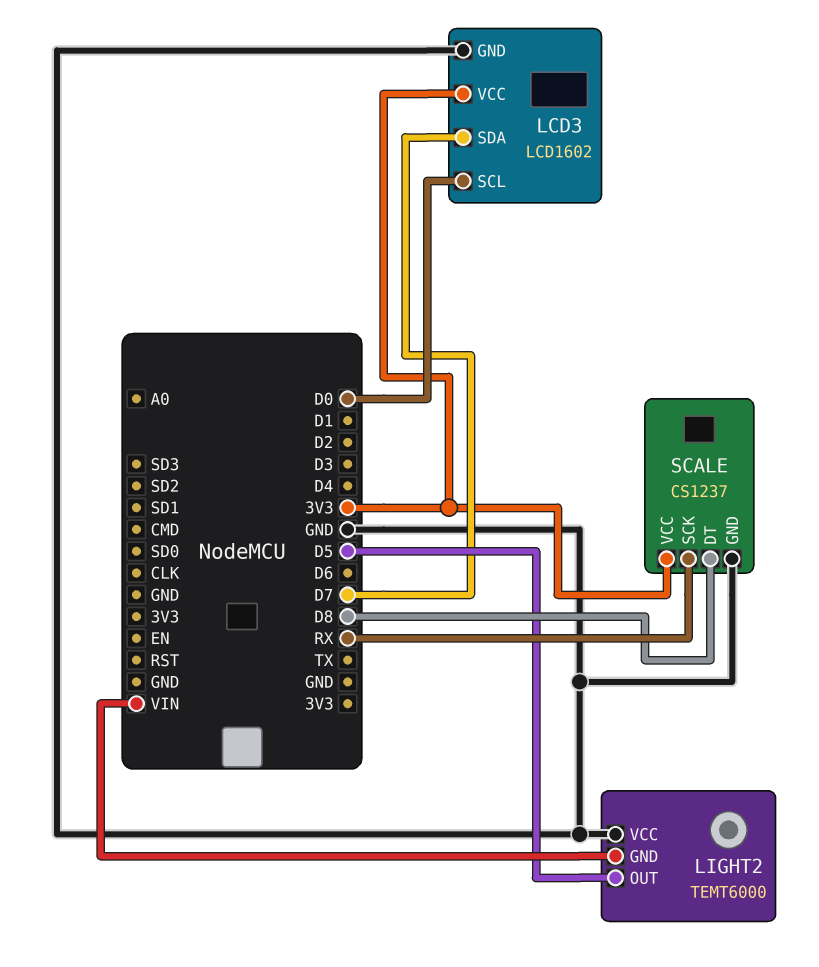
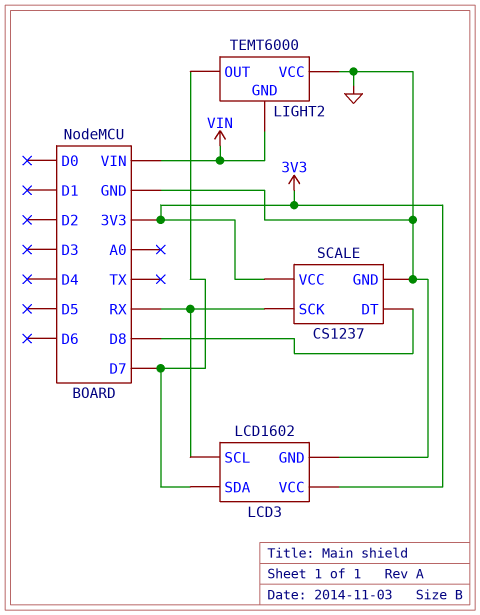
LCD3 pin SCL: D0 -> RX
LIGHT2 pin OUT: D5 -> D7

